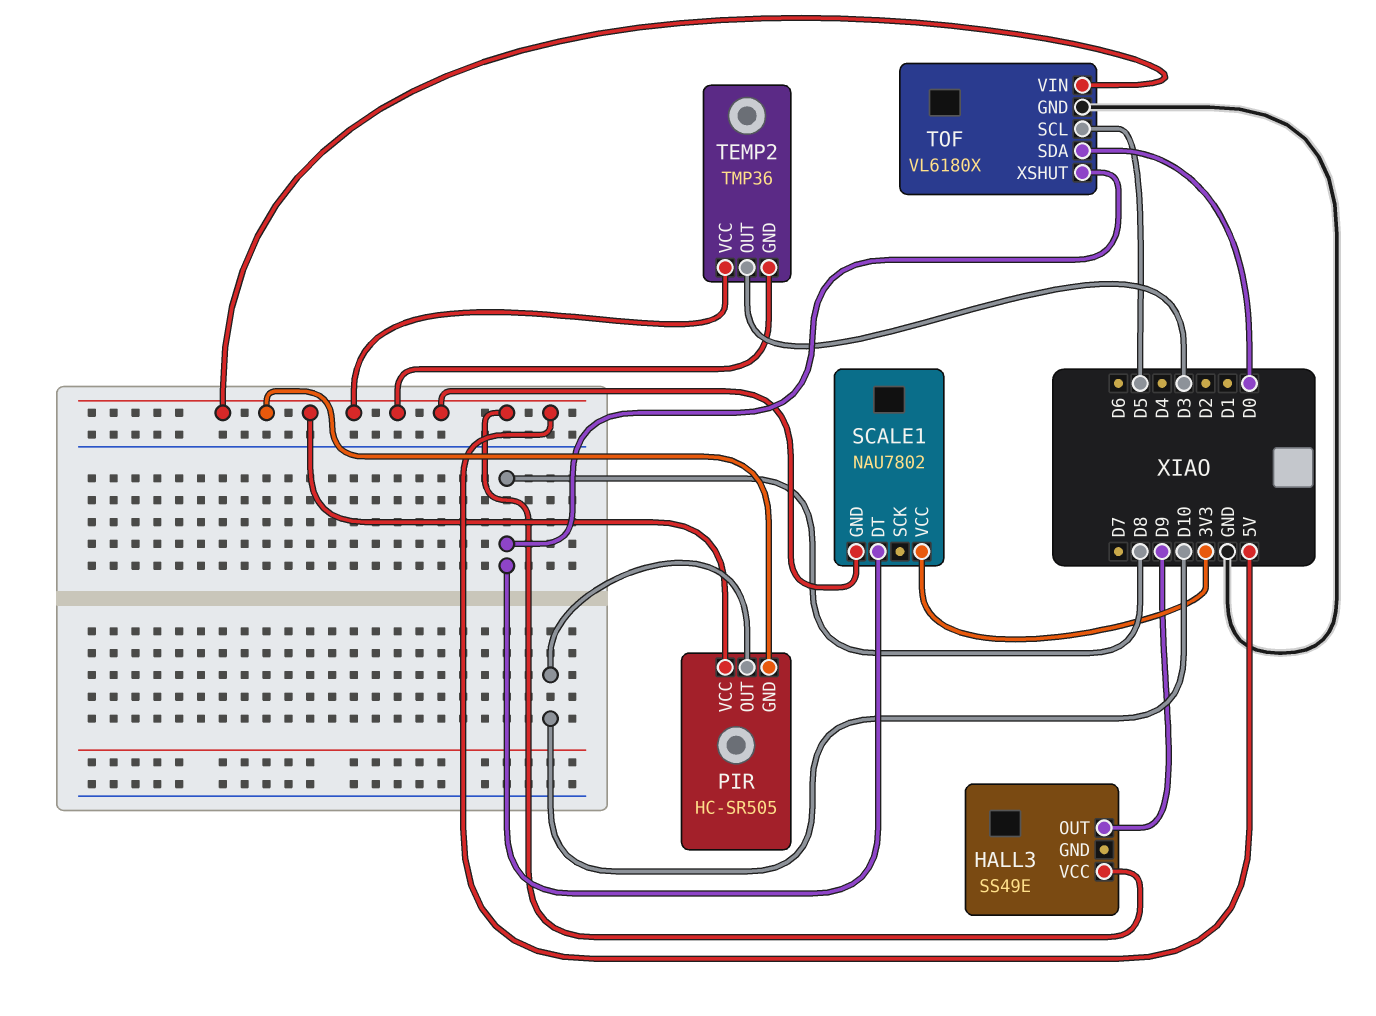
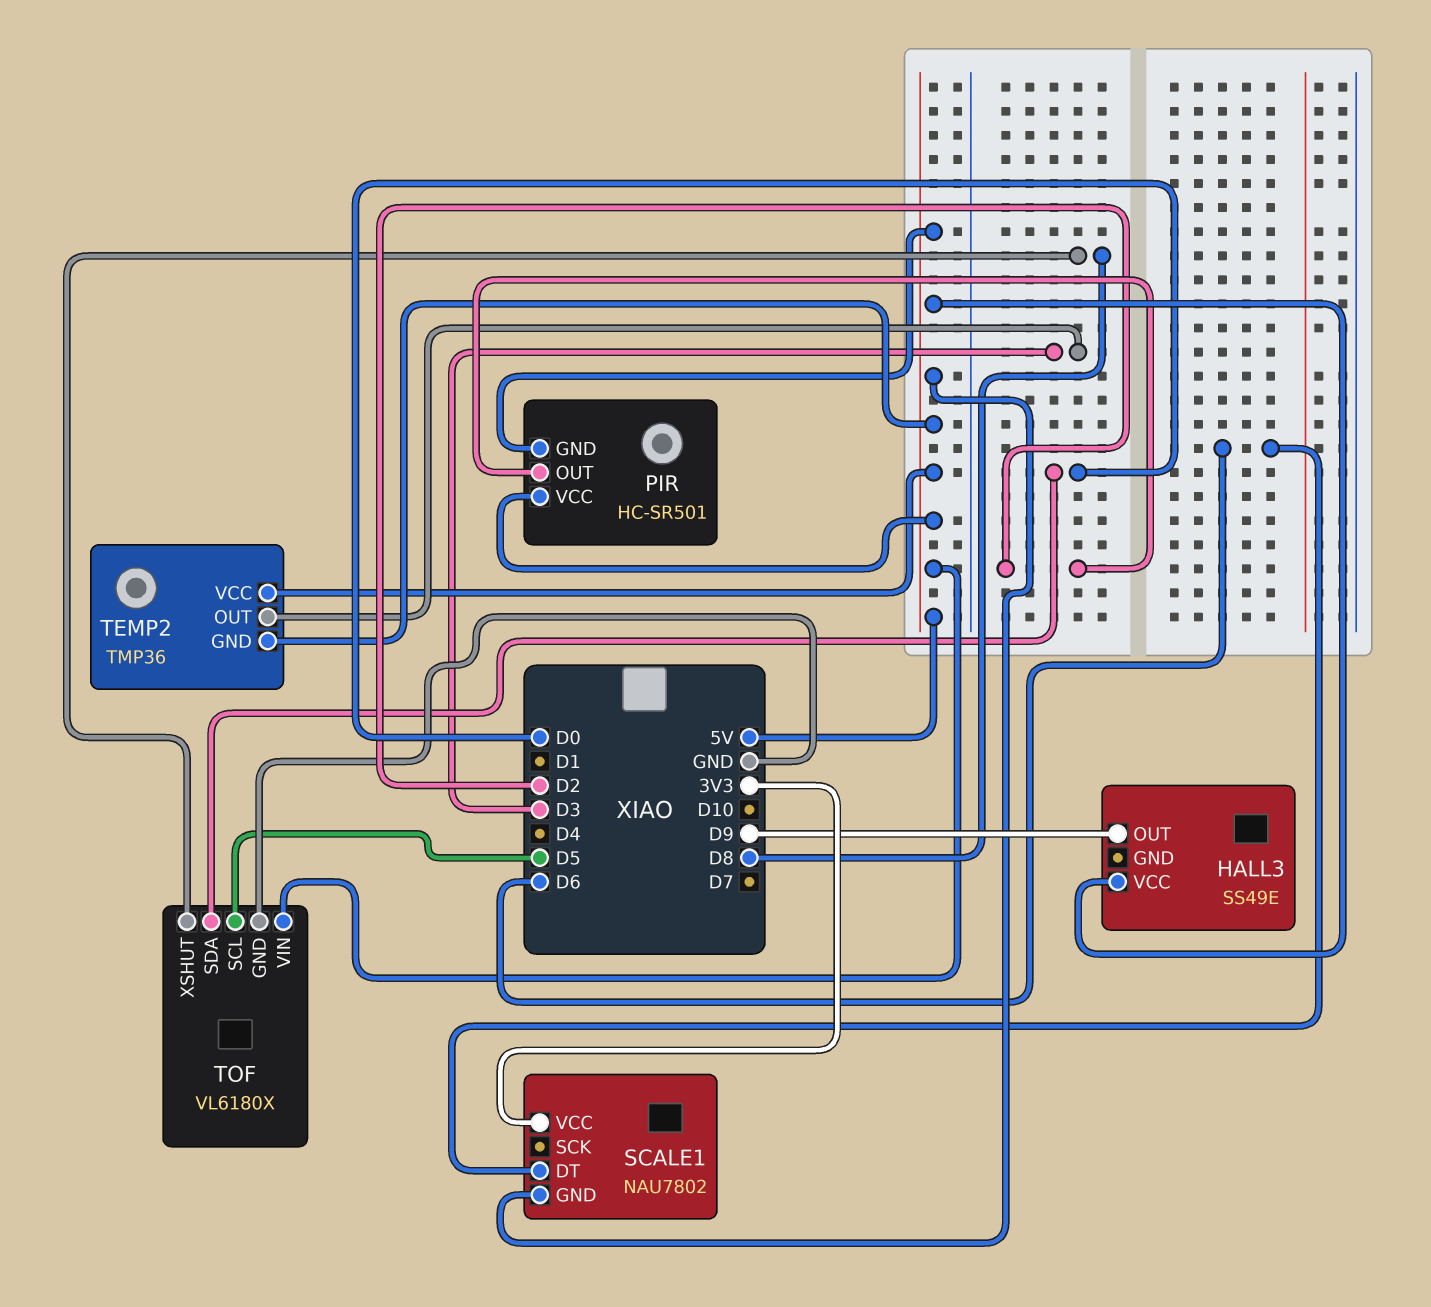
PIR: HC-SR505 -> HC-SR501
PIR pin OUT: D10 -> D2
SCALE1 pin DT: D8 -> D6

